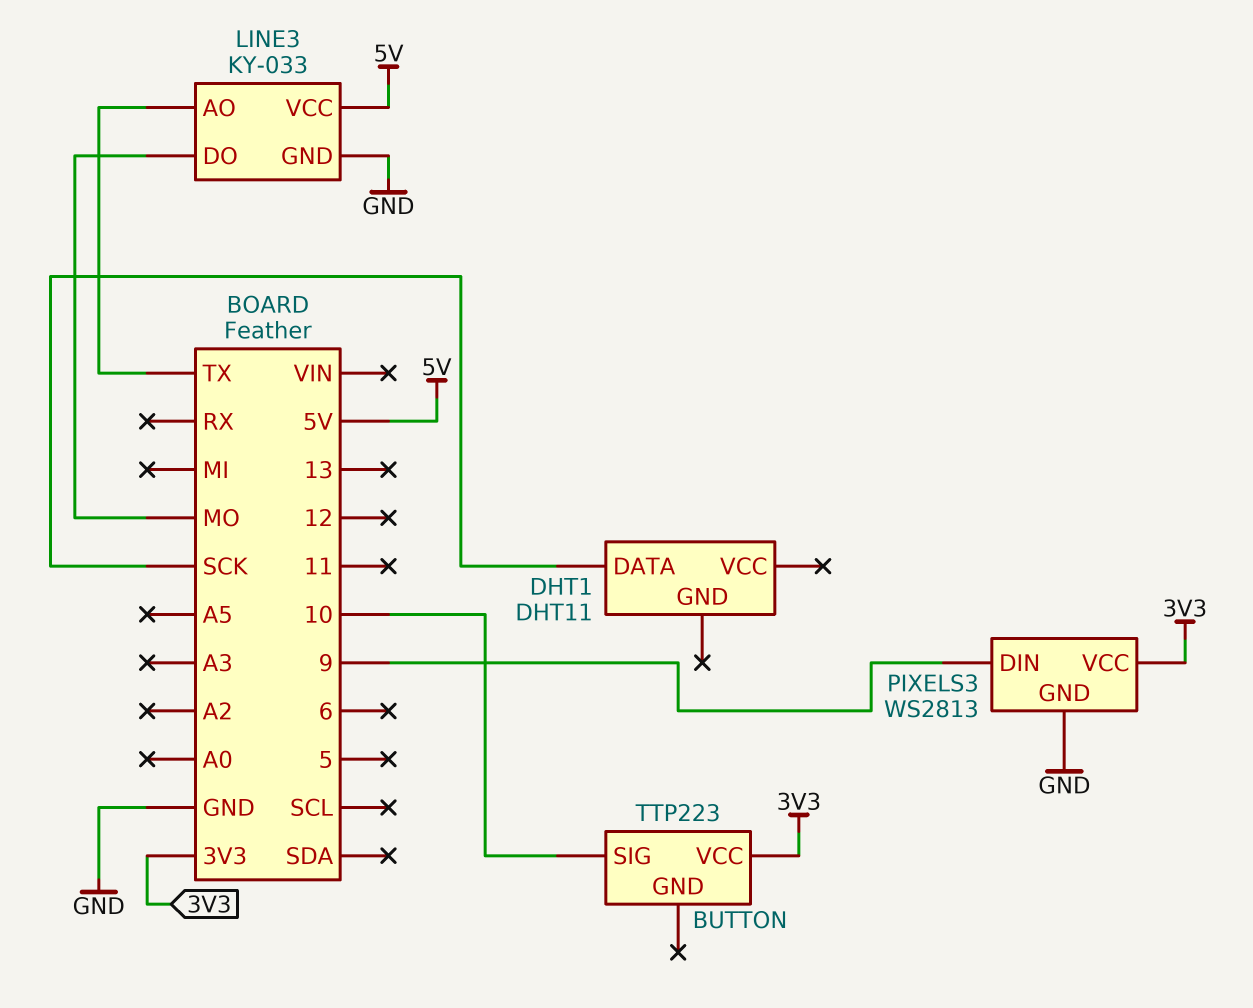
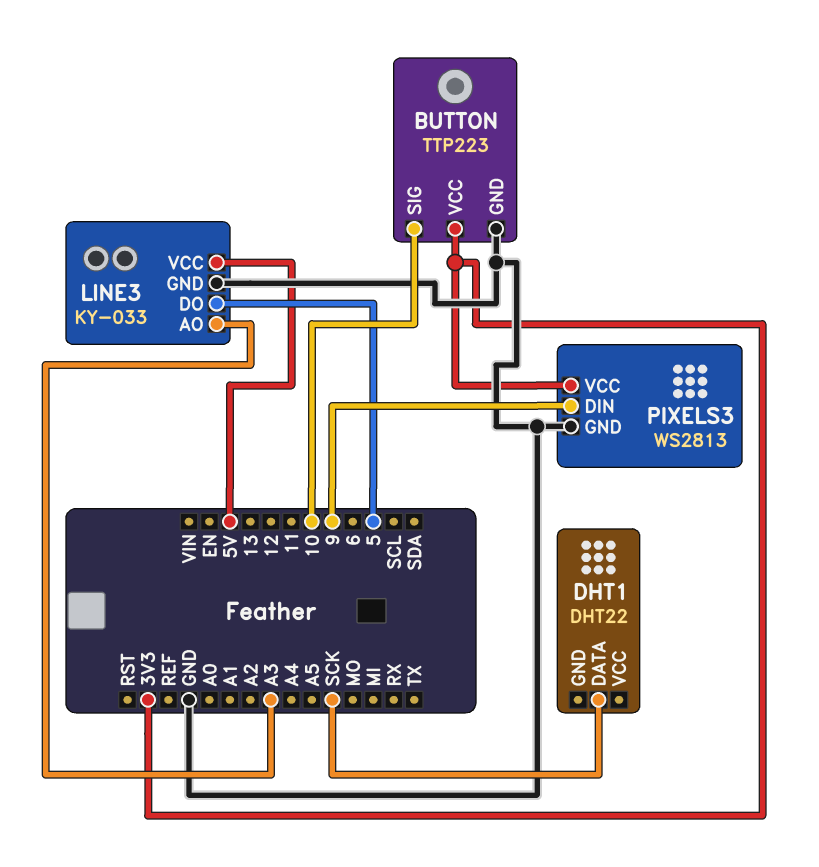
BUTTON pin GND: none -> GND
DHT1: DHT11 -> DHT22
LINE3 pin AO: TX -> A3
LINE3 pin DO: MO -> 5

